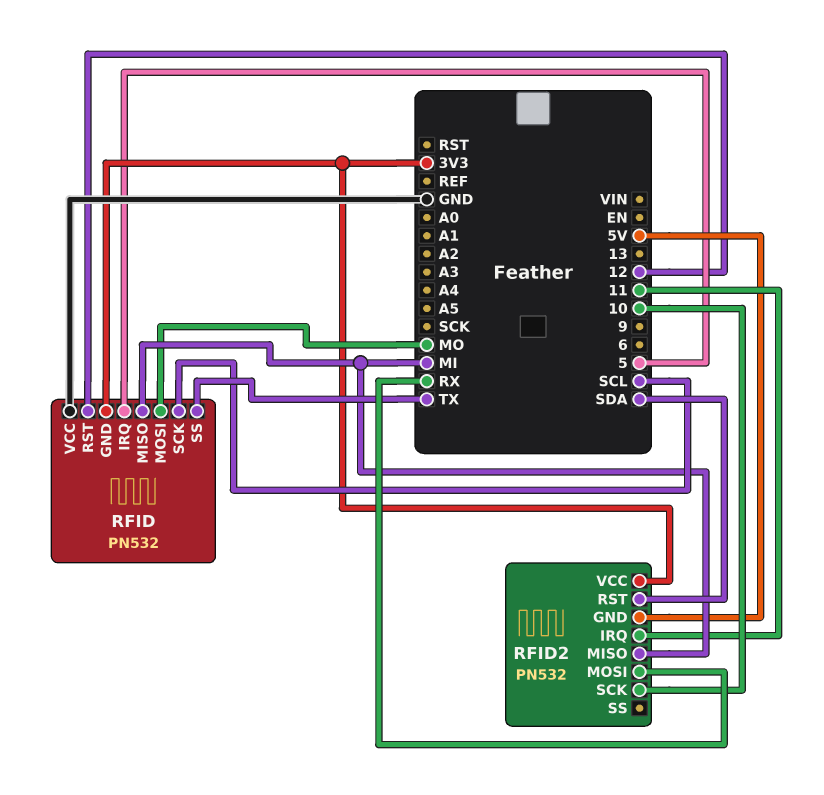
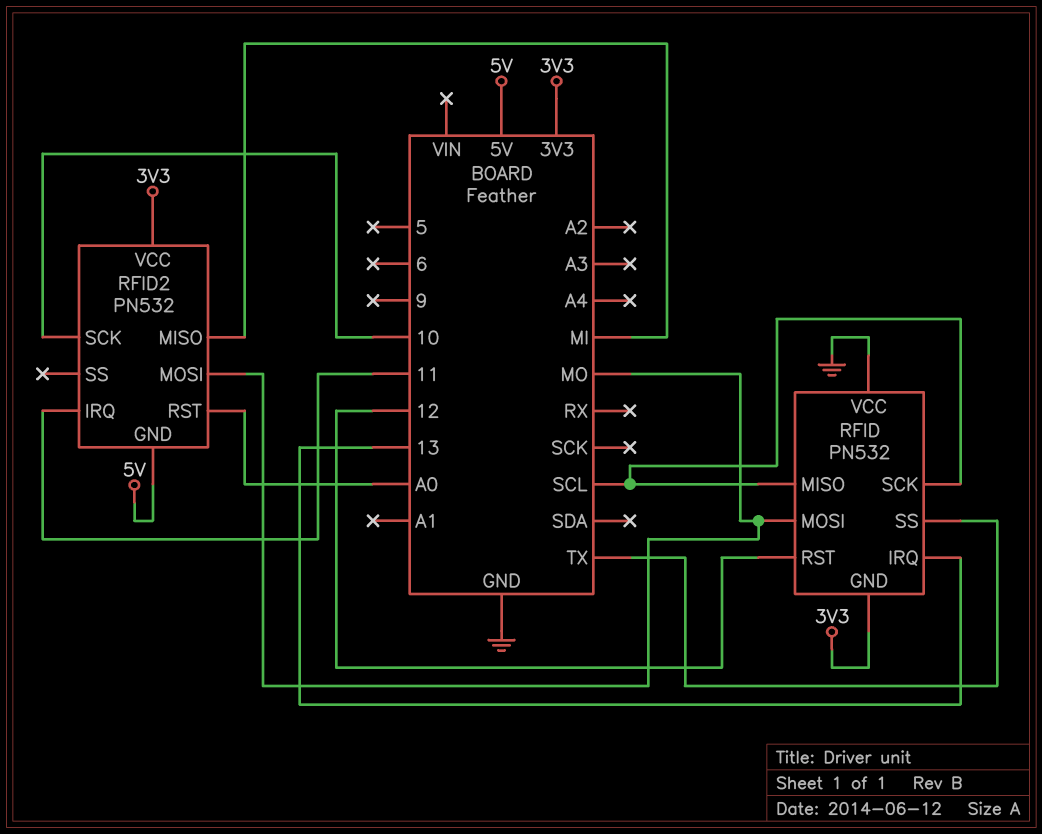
RFID pin IRQ: 5 -> 13
RFID pin MISO: MI -> SCL
RFID2 pin MOSI: RX -> MO
RFID2 pin RST: SDA -> A0

